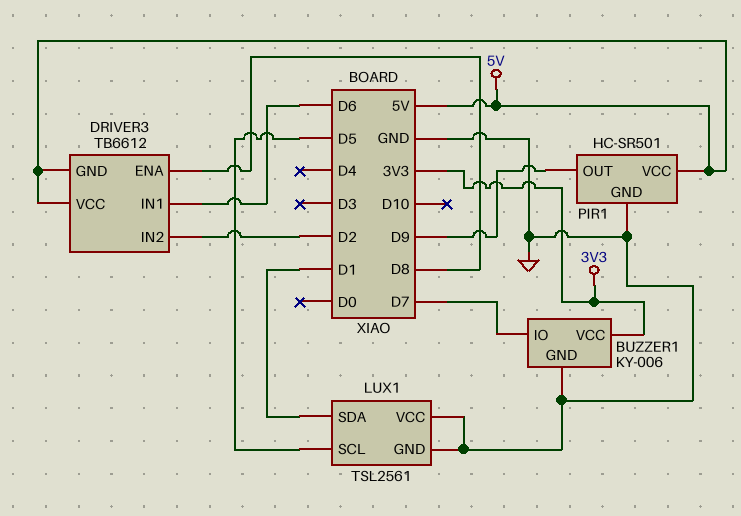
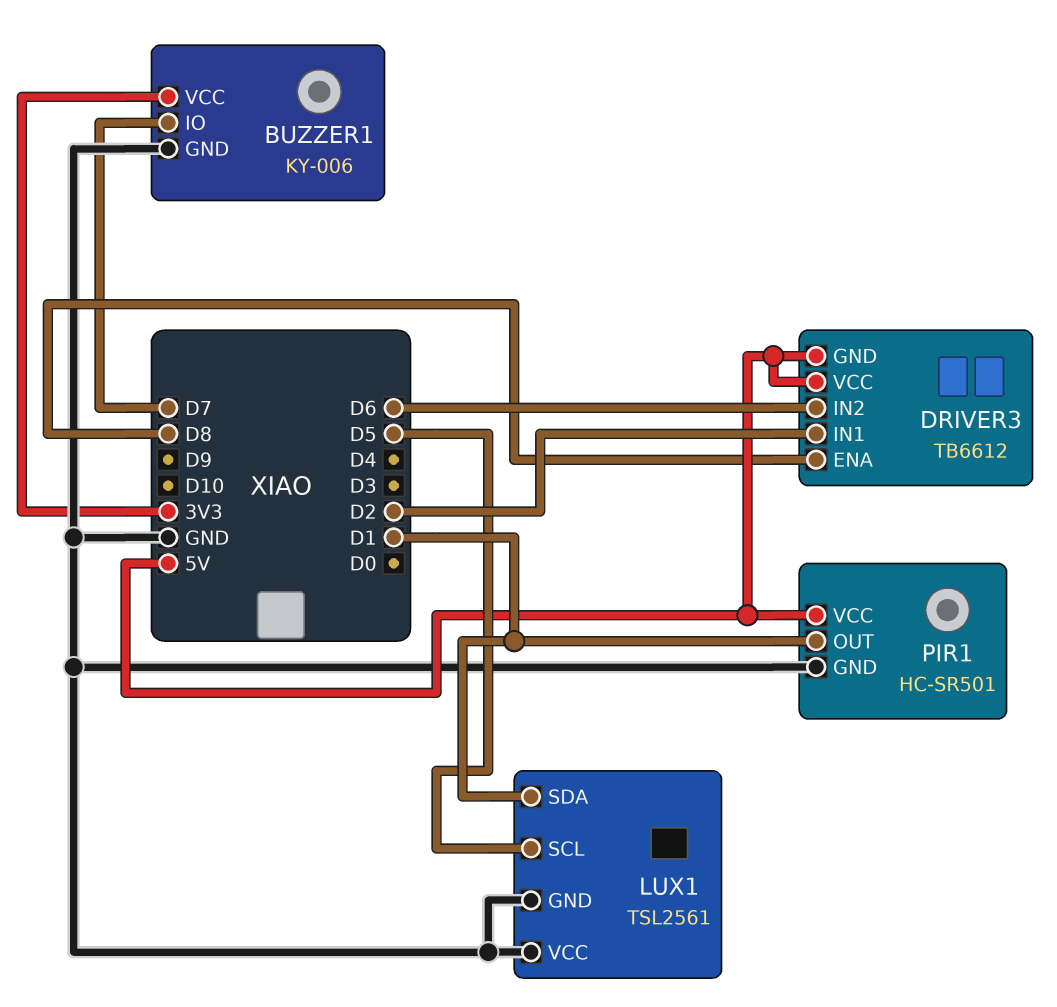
DRIVER3 pin IN1: D6 -> D2
DRIVER3 pin IN2: D2 -> D6
PIR1 pin OUT: D9 -> D1

